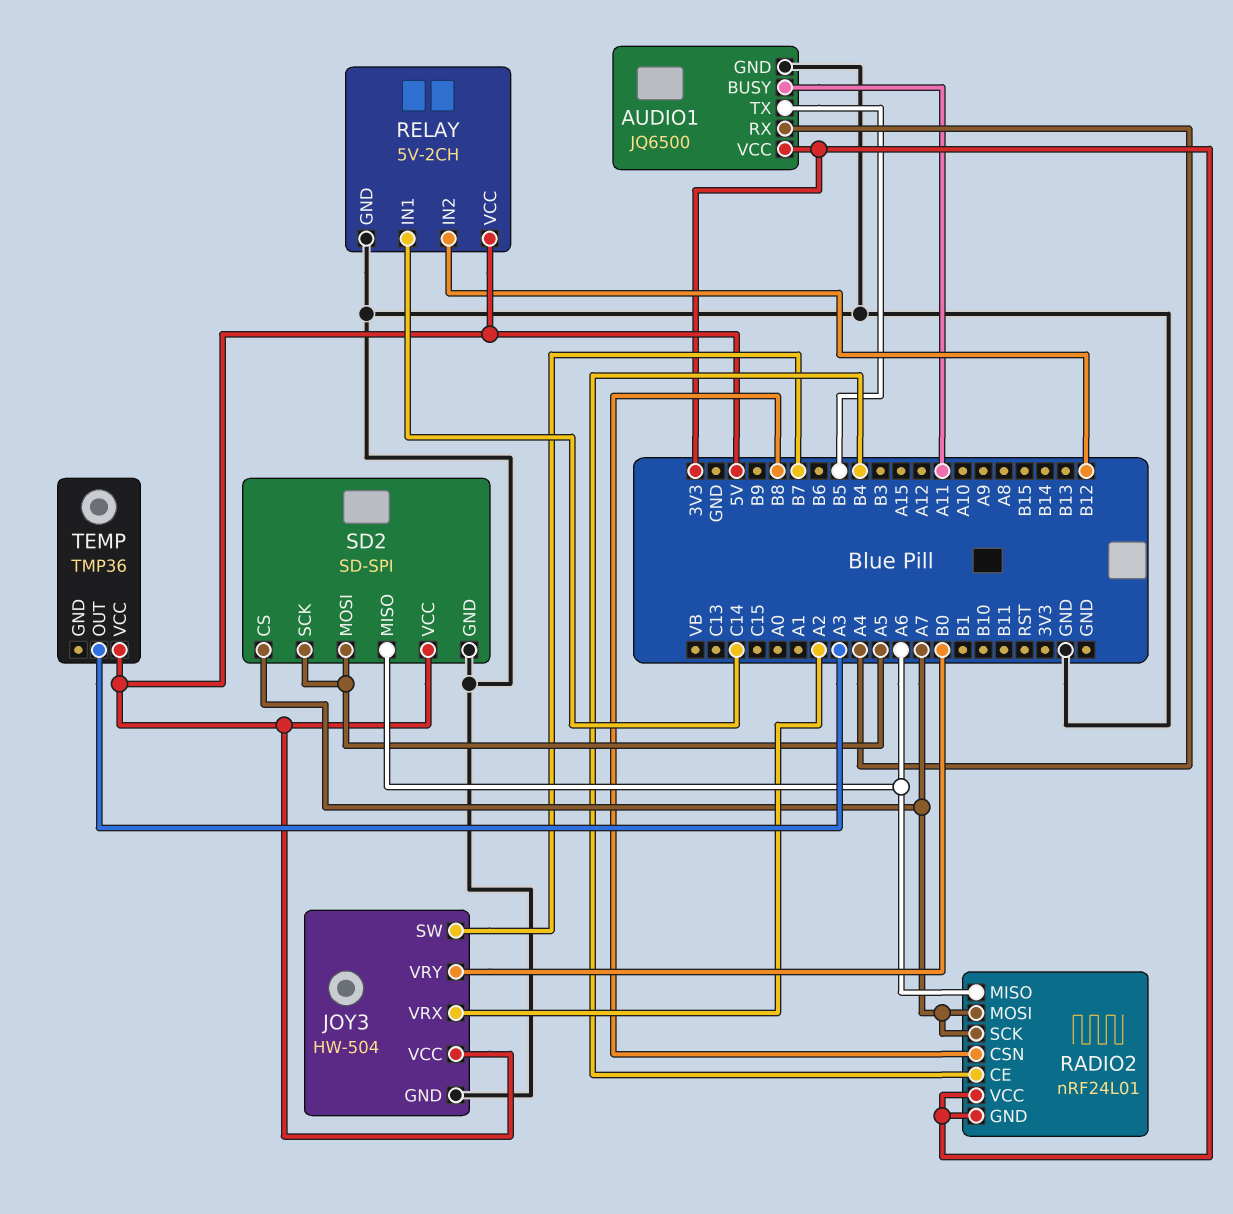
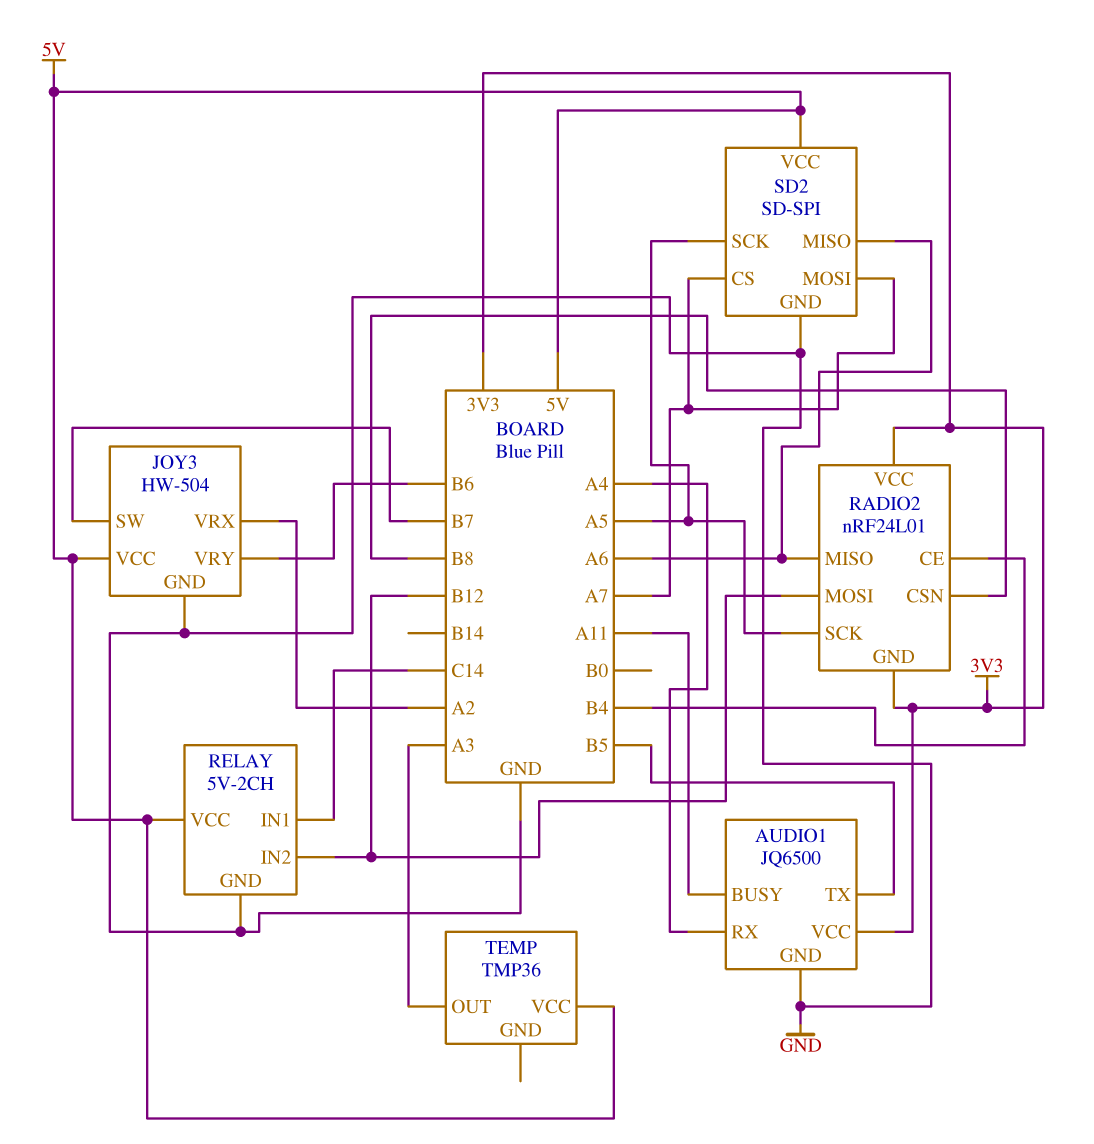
JOY3 pin VRY: B0 -> B6
RADIO2 pin MOSI: A7 -> B12
RADIO2 pin SCK: A7 -> A5
SD2 pin MOSI: A5 -> A7

